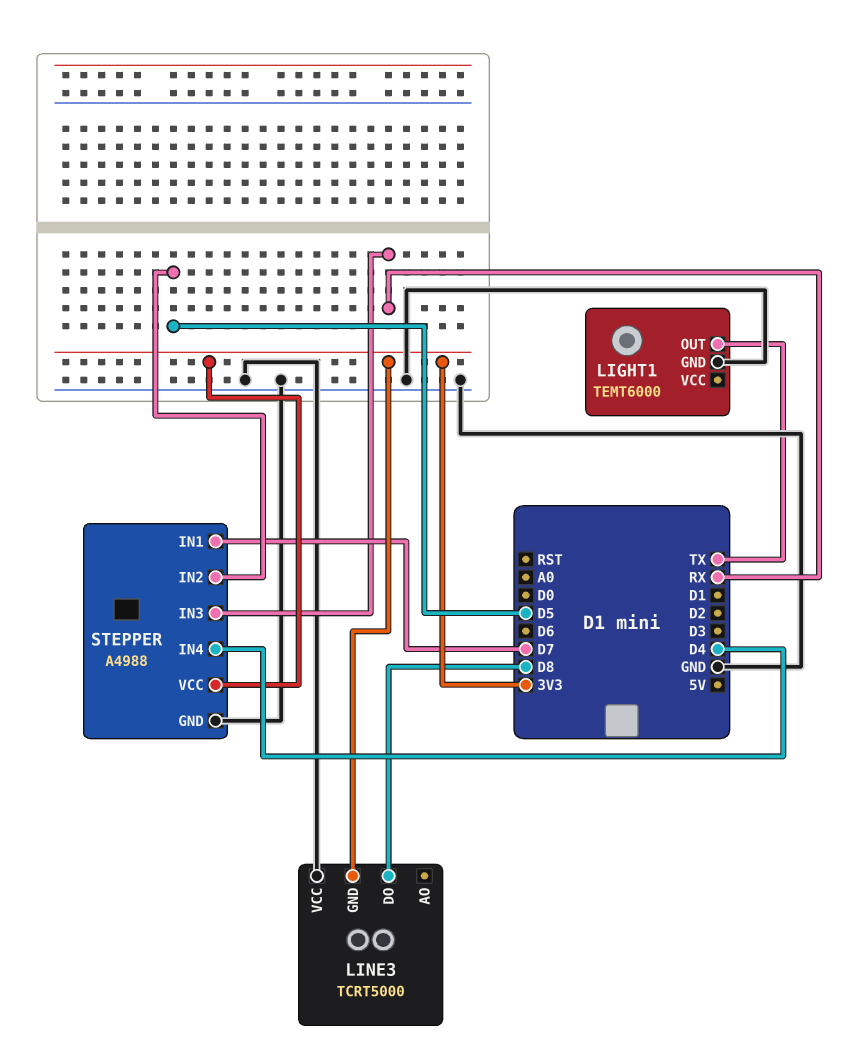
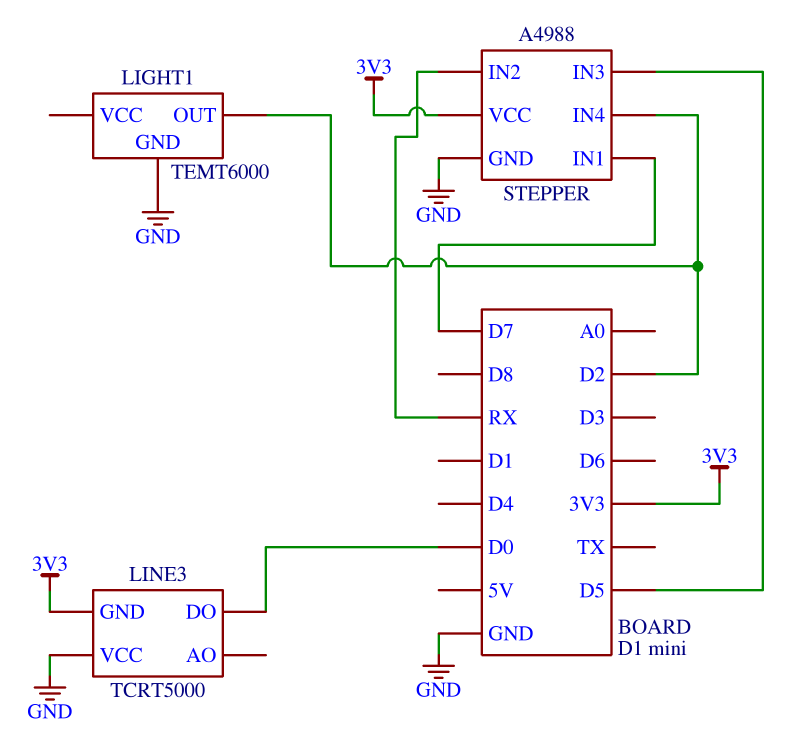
LIGHT1 pin OUT: TX -> D2
LINE3 pin DO: D8 -> D0
STEPPER pin IN2: D5 -> RX
STEPPER pin IN3: RX -> D5
STEPPER pin IN4: D4 -> D2

